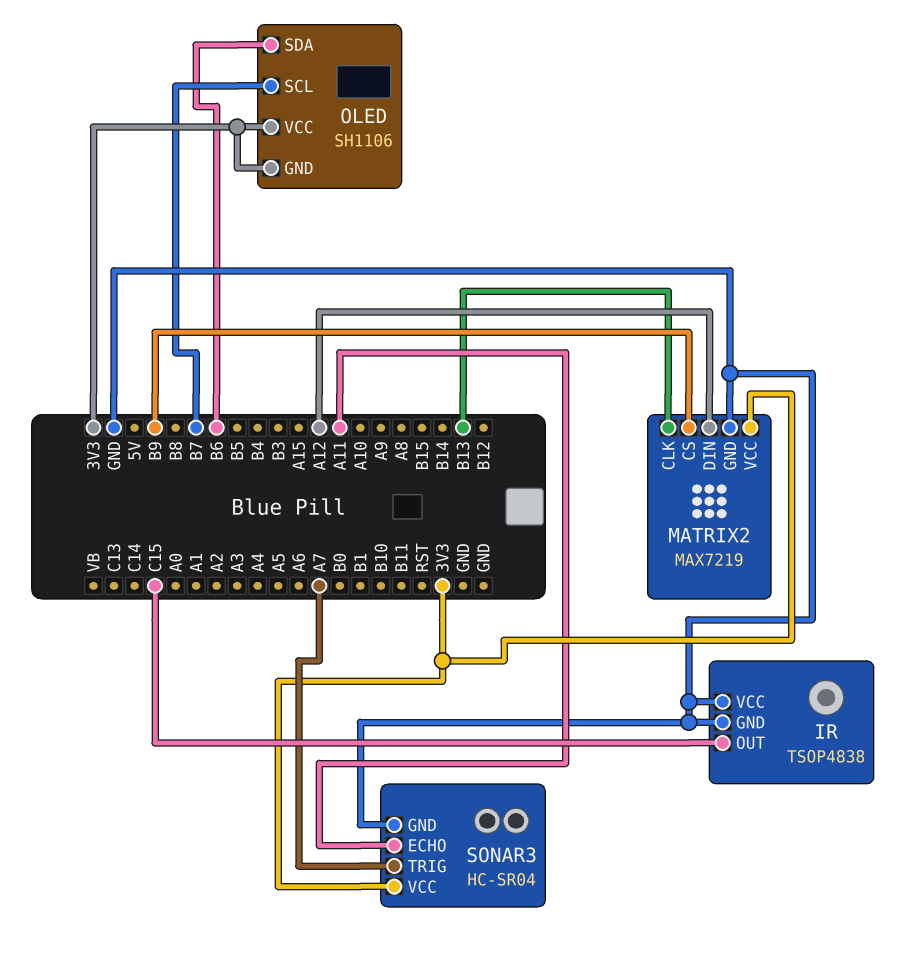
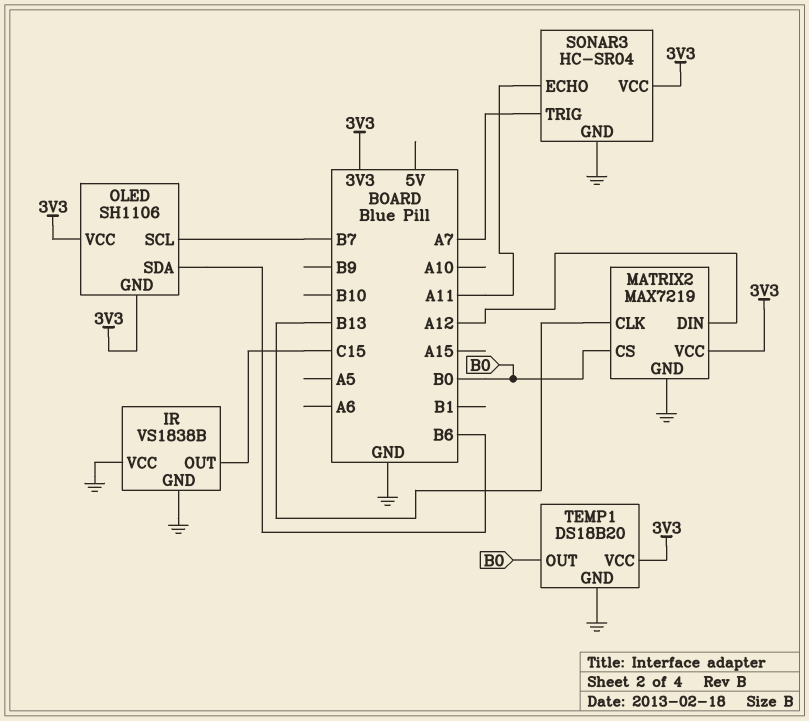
IR: TSOP4838 -> VS1838B
MATRIX2 pin CS: B9 -> B0
TEMP1: none -> DS18B20
TEMP1 pin GND: none -> GND
TEMP1 pin OUT: none -> B0
TEMP1 pin VCC: none -> 3V3

